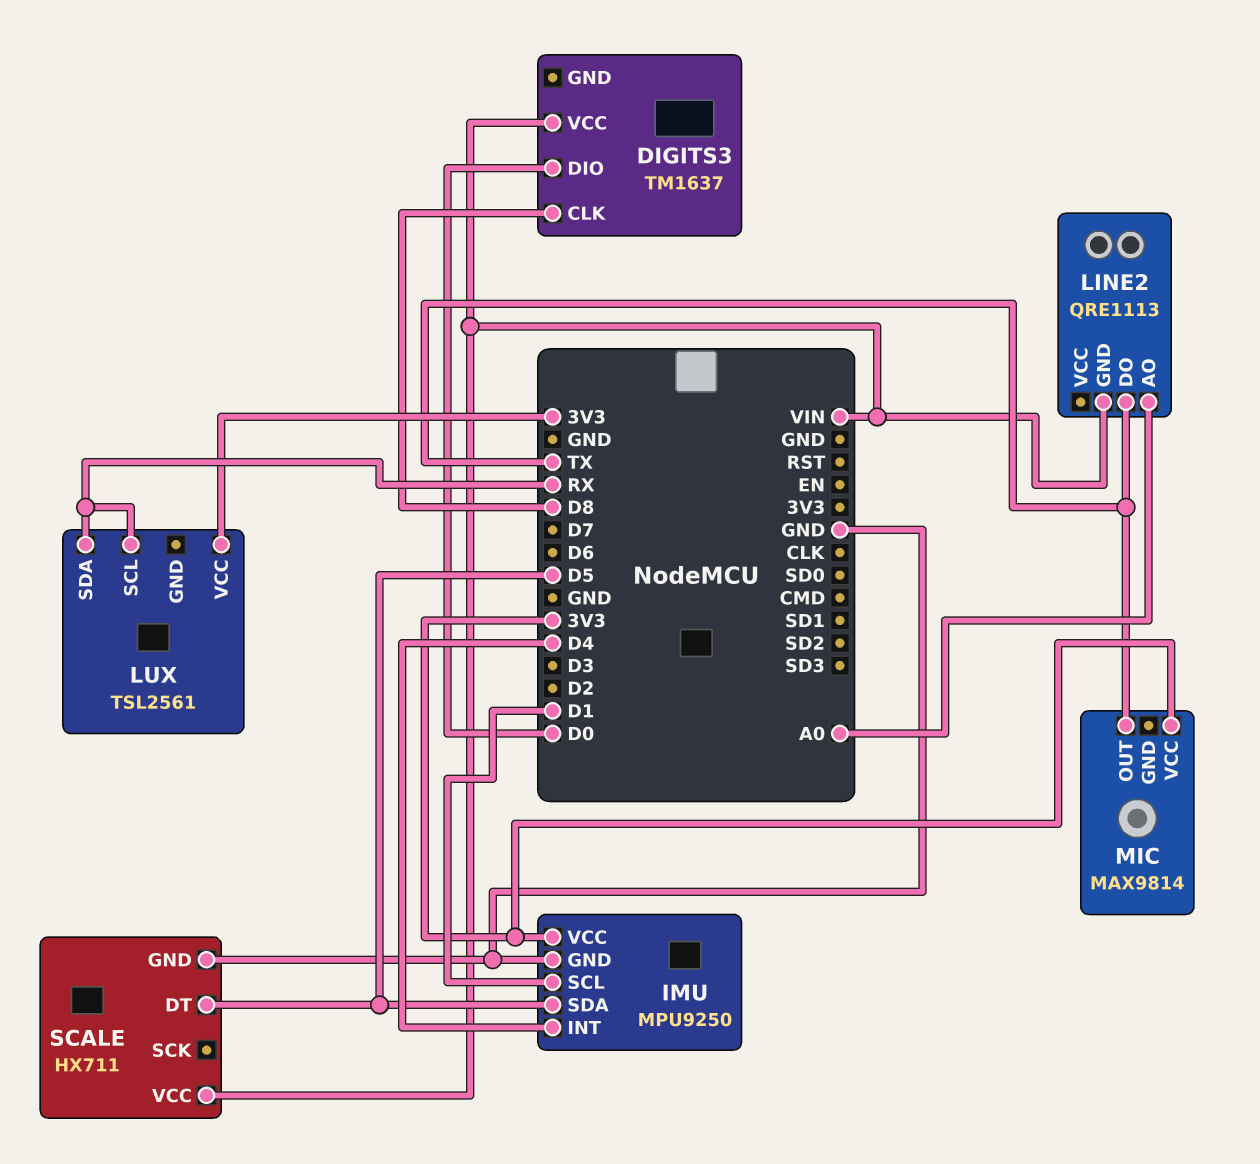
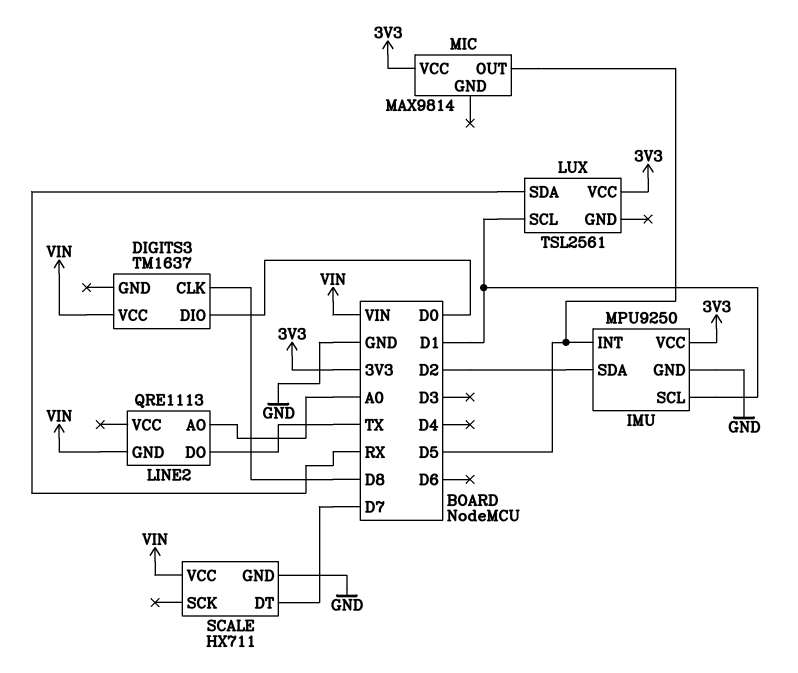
IMU pin INT: D4 -> D5
IMU pin SDA: D5 -> D2
LUX pin SCL: RX -> D1
MIC pin OUT: TX -> D5
SCALE pin DT: D5 -> D7

